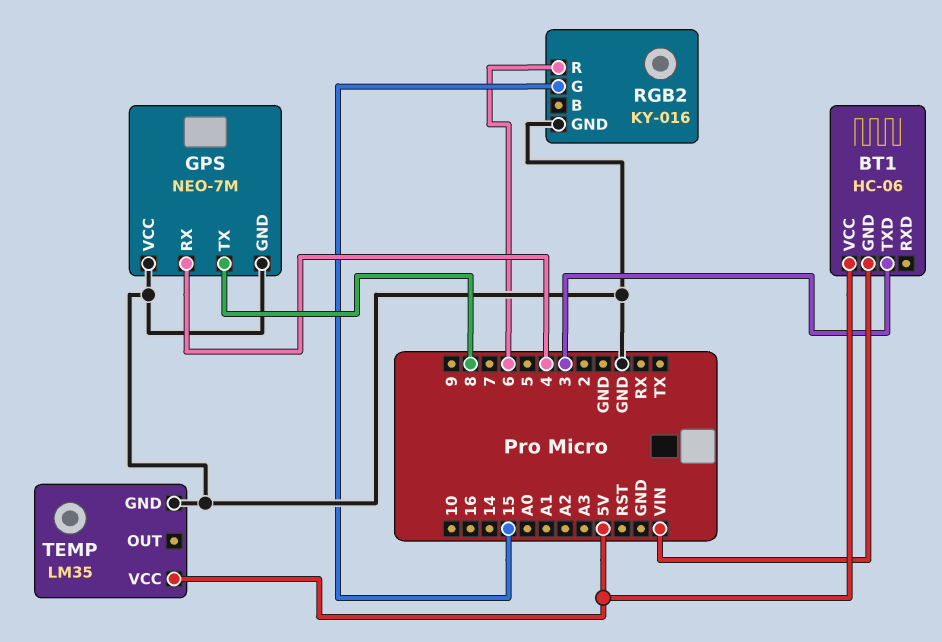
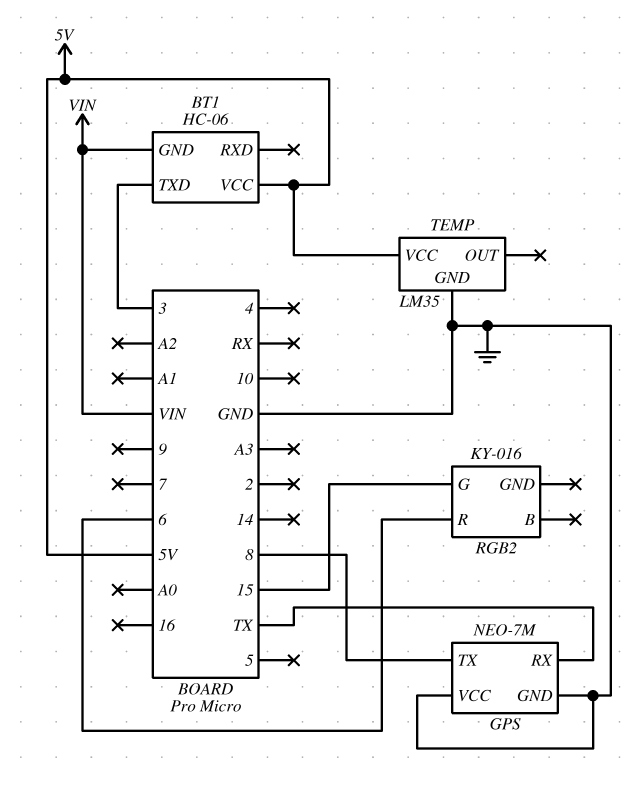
GPS pin RX: 4 -> TX
RGB2 pin GND: GND -> none

